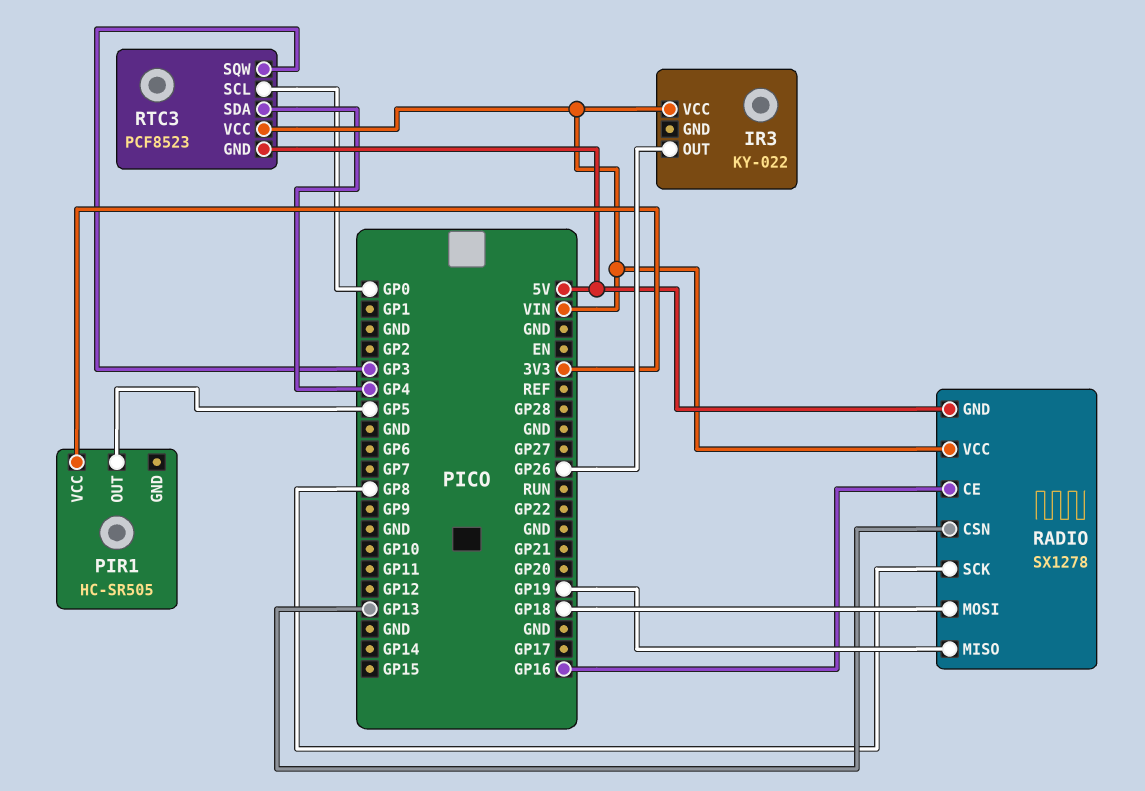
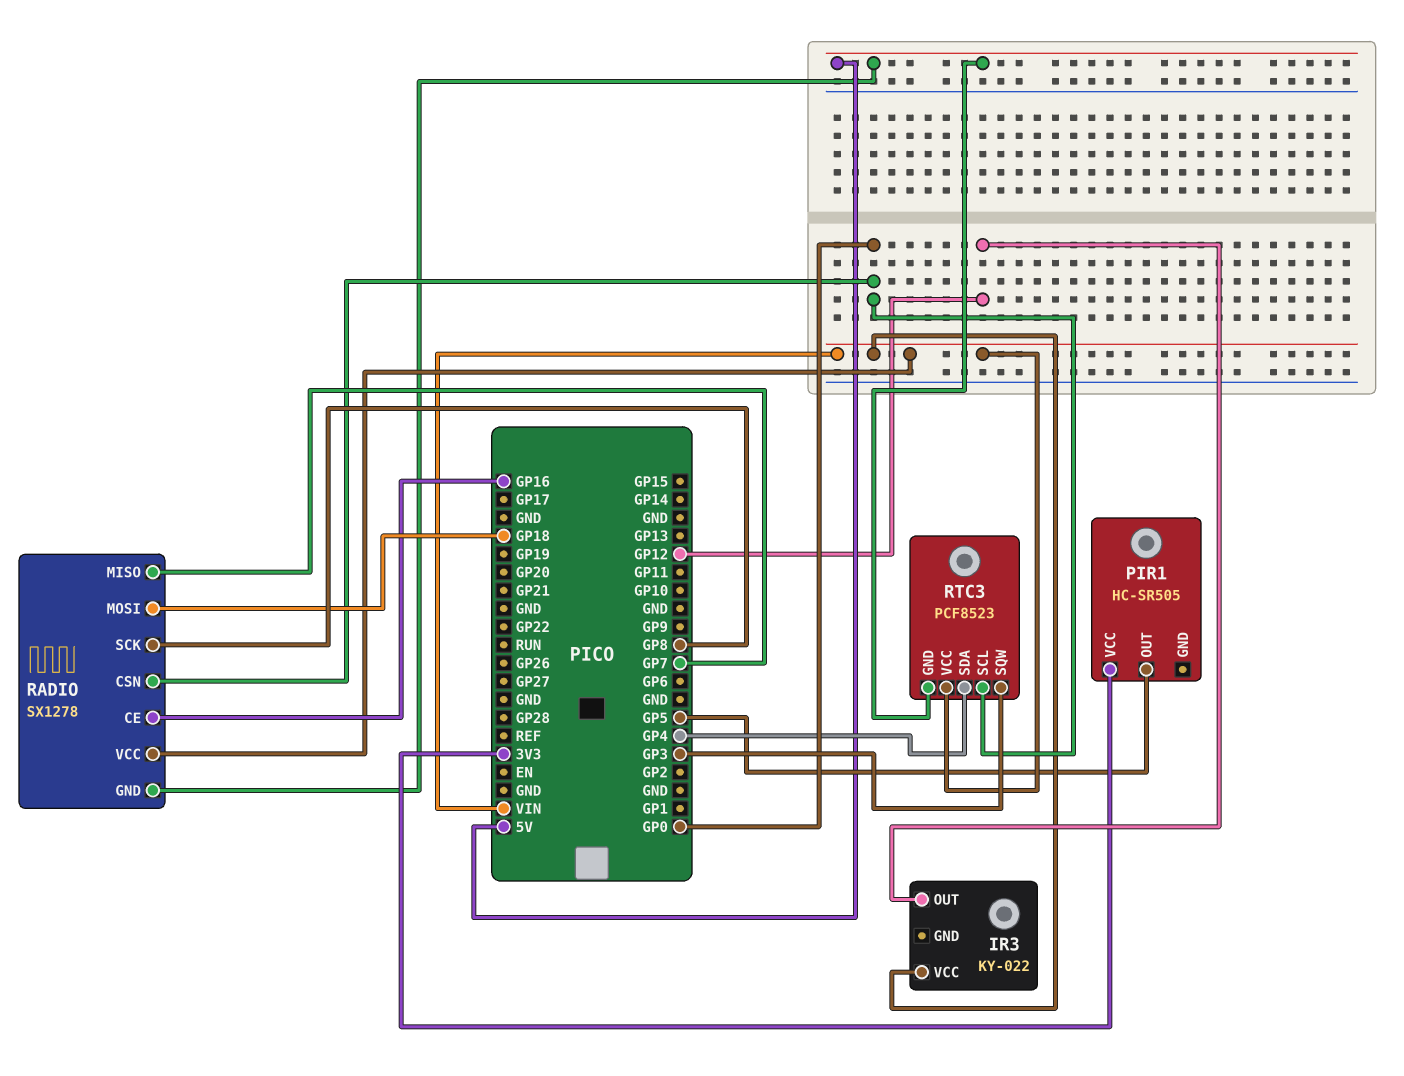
IR3 pin OUT: GP26 -> GP12
RADIO pin CSN: GP13 -> GP0
RADIO pin MISO: GP19 -> GP7

